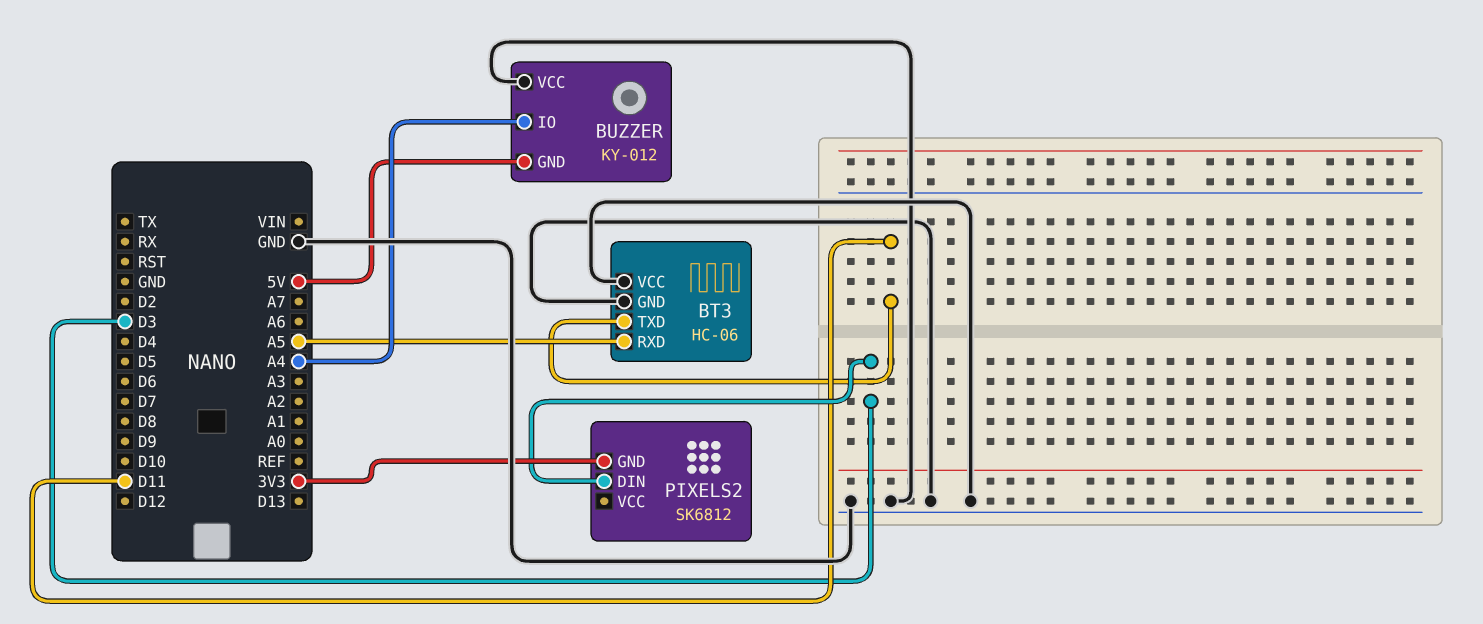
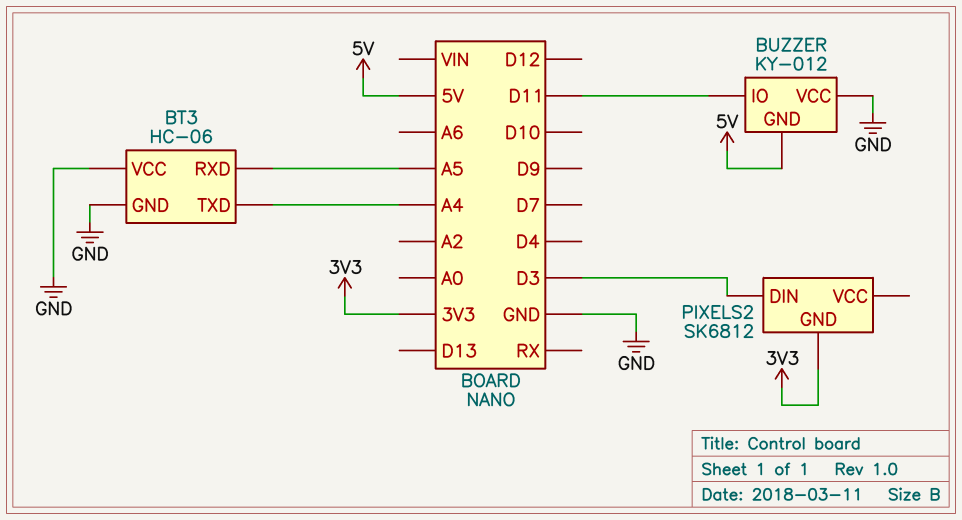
BT3 pin TXD: D11 -> A4
BUZZER pin IO: A4 -> D11

